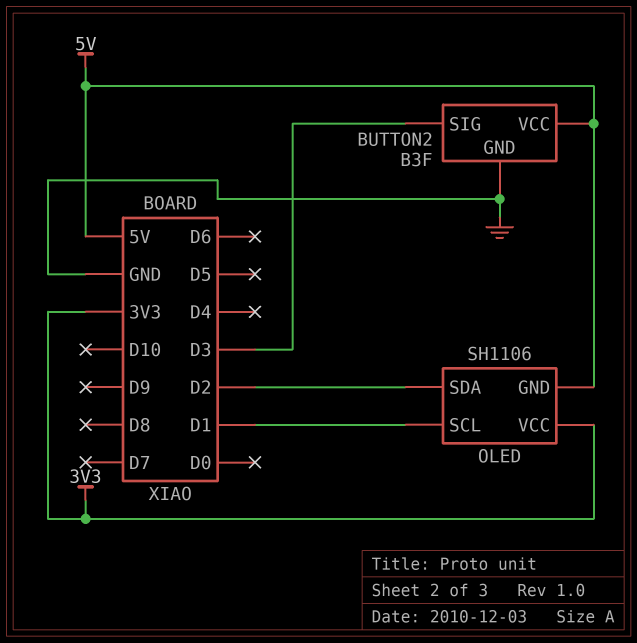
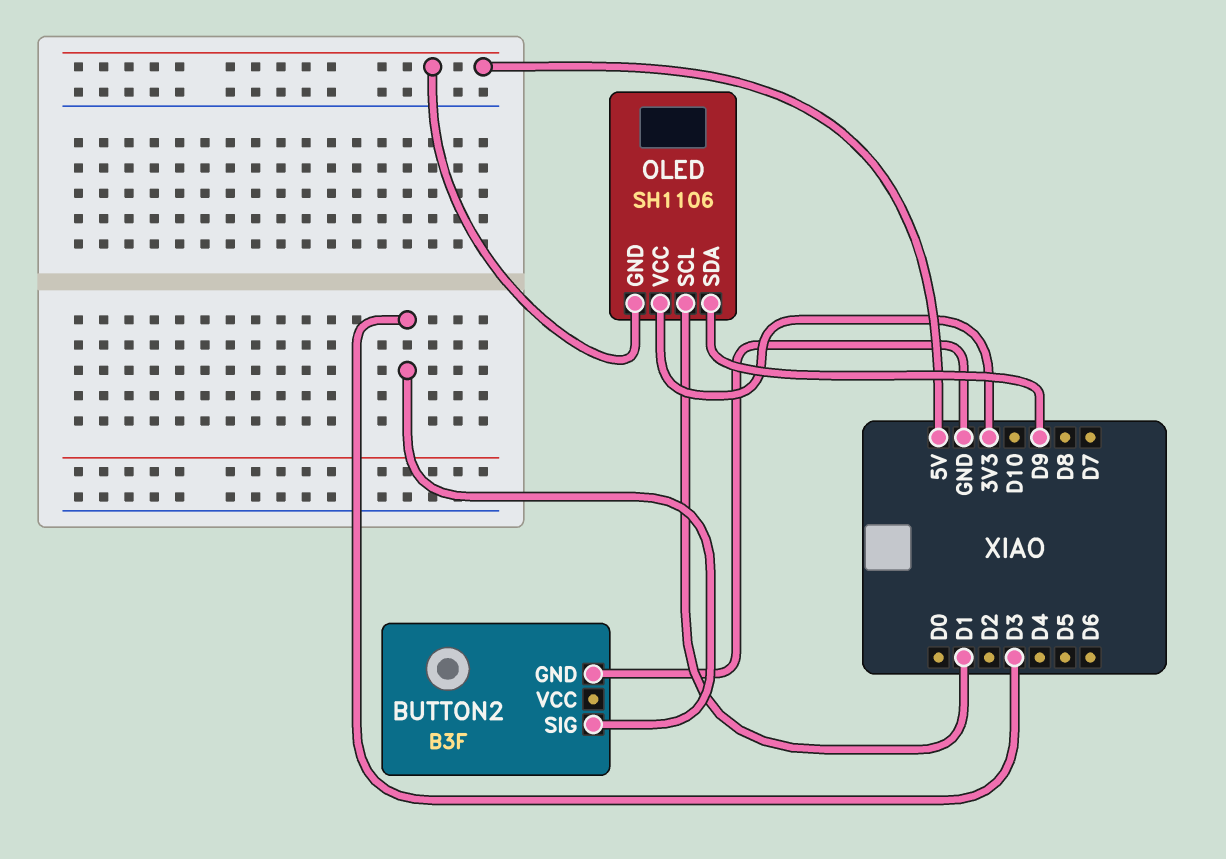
BUTTON2 pin VCC: 5V -> none
OLED pin SDA: D2 -> D9

